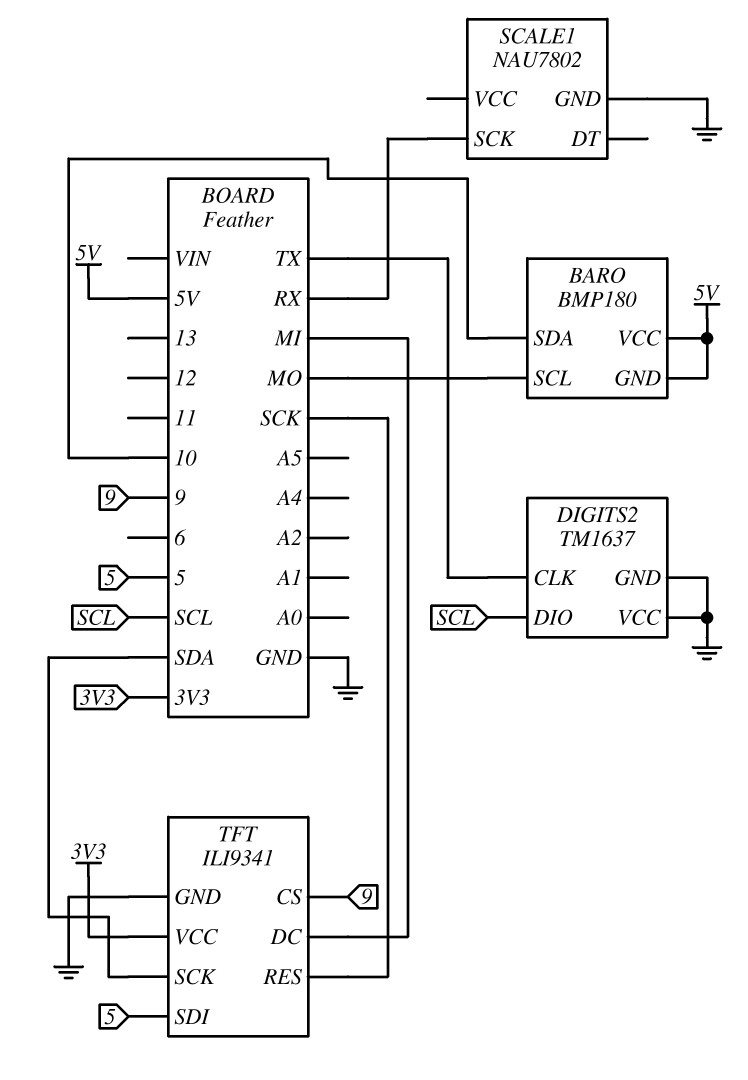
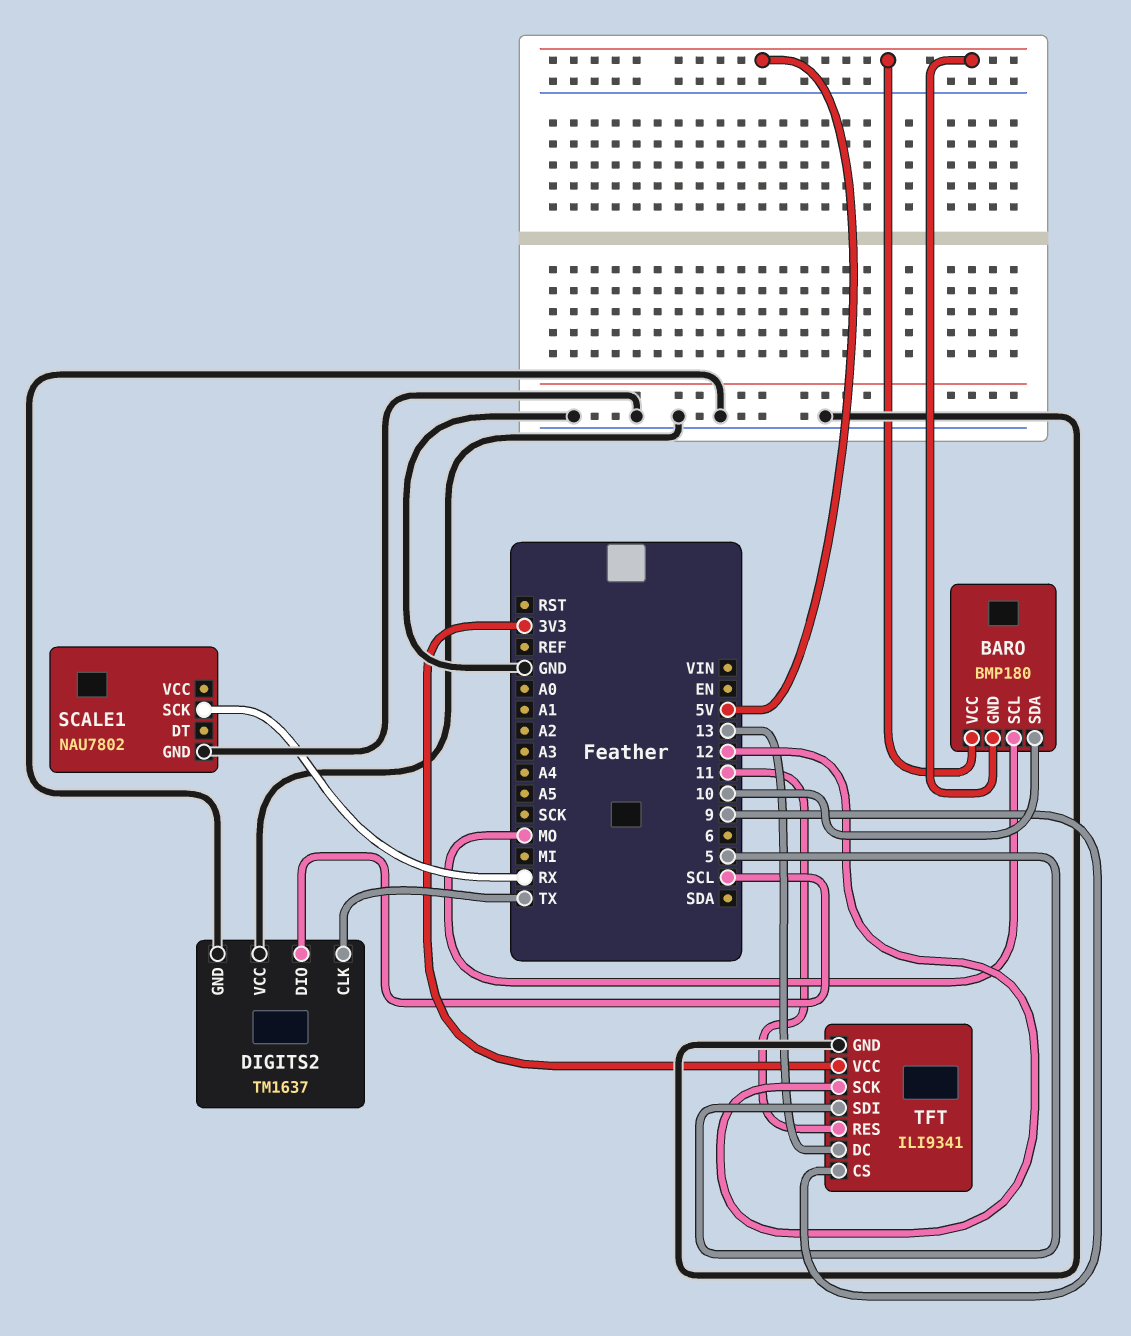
TFT pin DC: MI -> 13
TFT pin RES: SCK -> 11
TFT pin SCK: SDA -> 12

